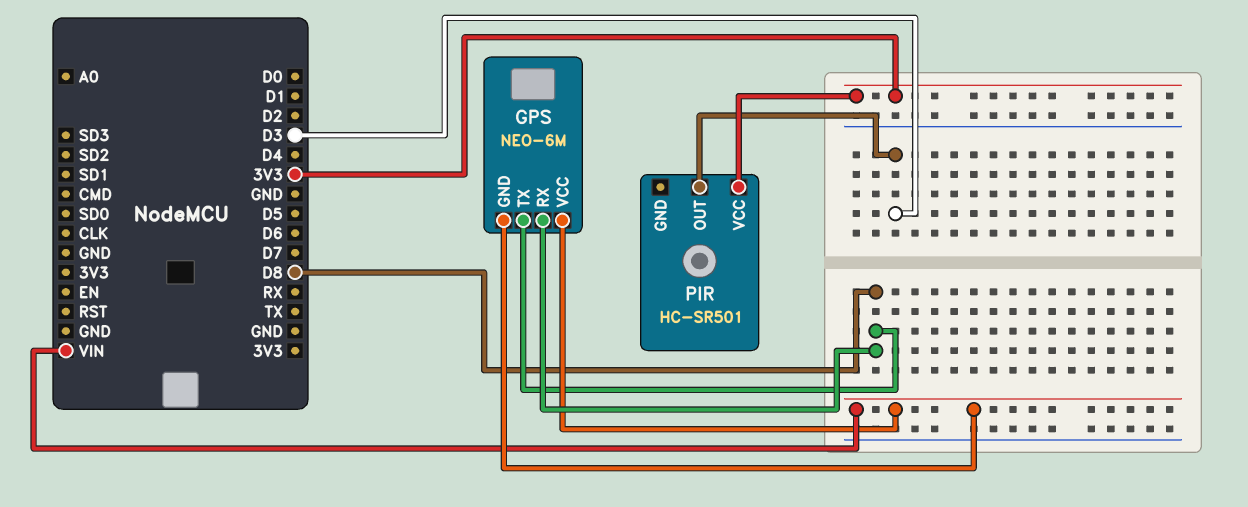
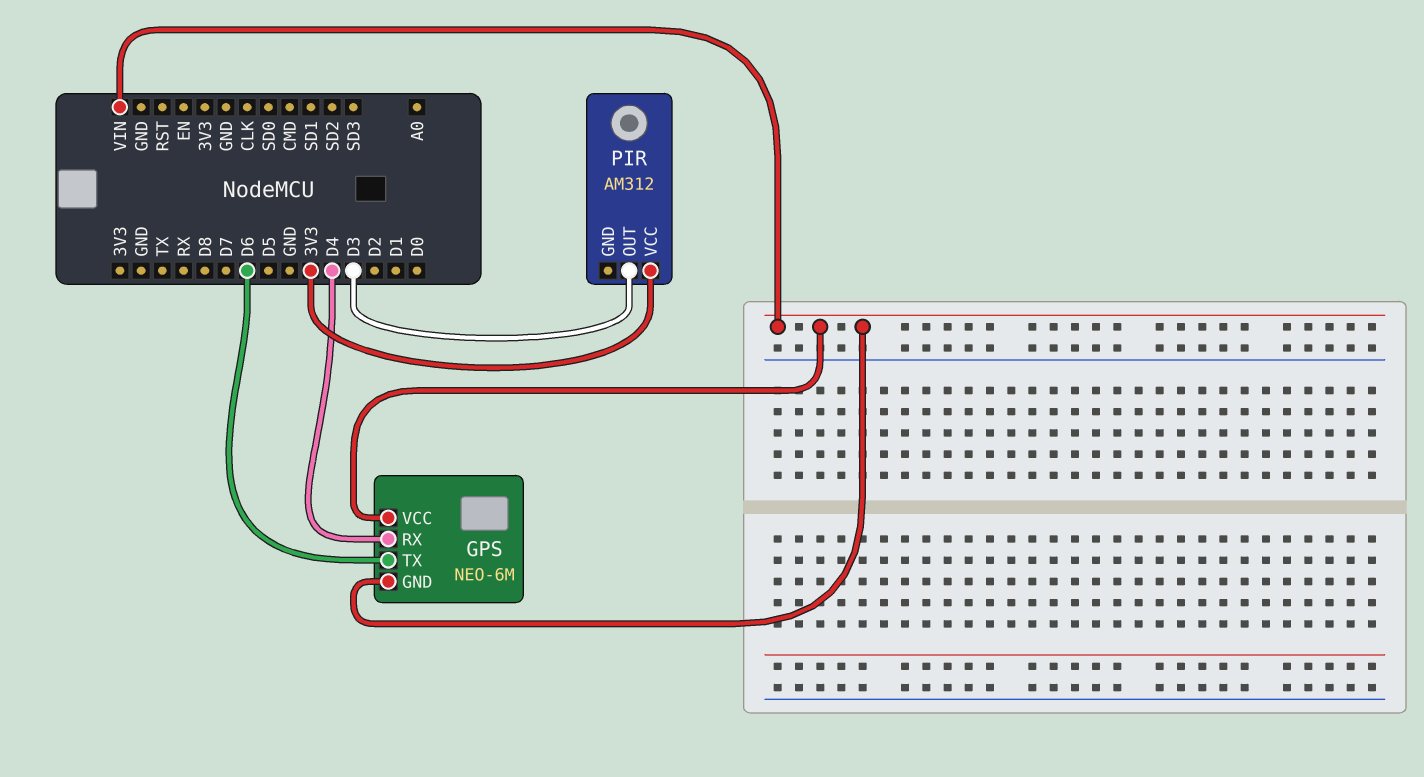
GPS pin RX: D8 -> D4
GPS pin TX: D8 -> D6
PIR: HC-SR501 -> AM312

